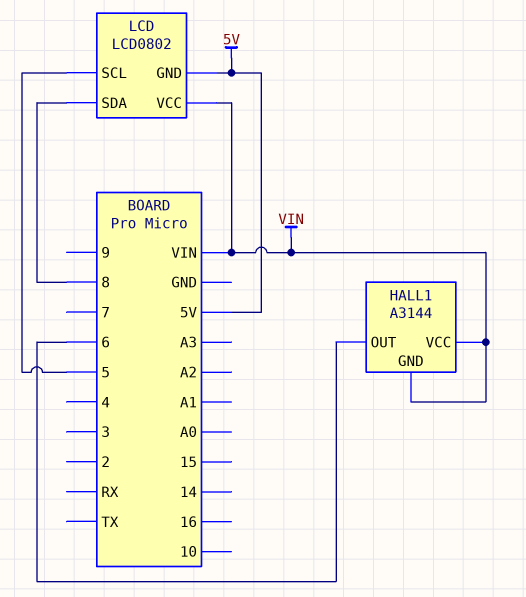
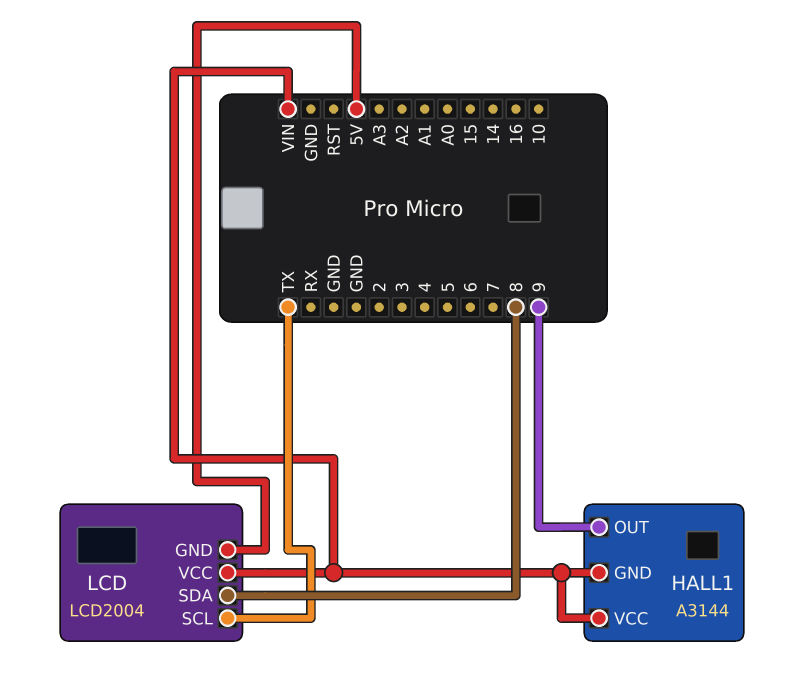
HALL1 pin OUT: 6 -> 9
LCD: LCD0802 -> LCD2004
LCD pin SCL: 5 -> TX

